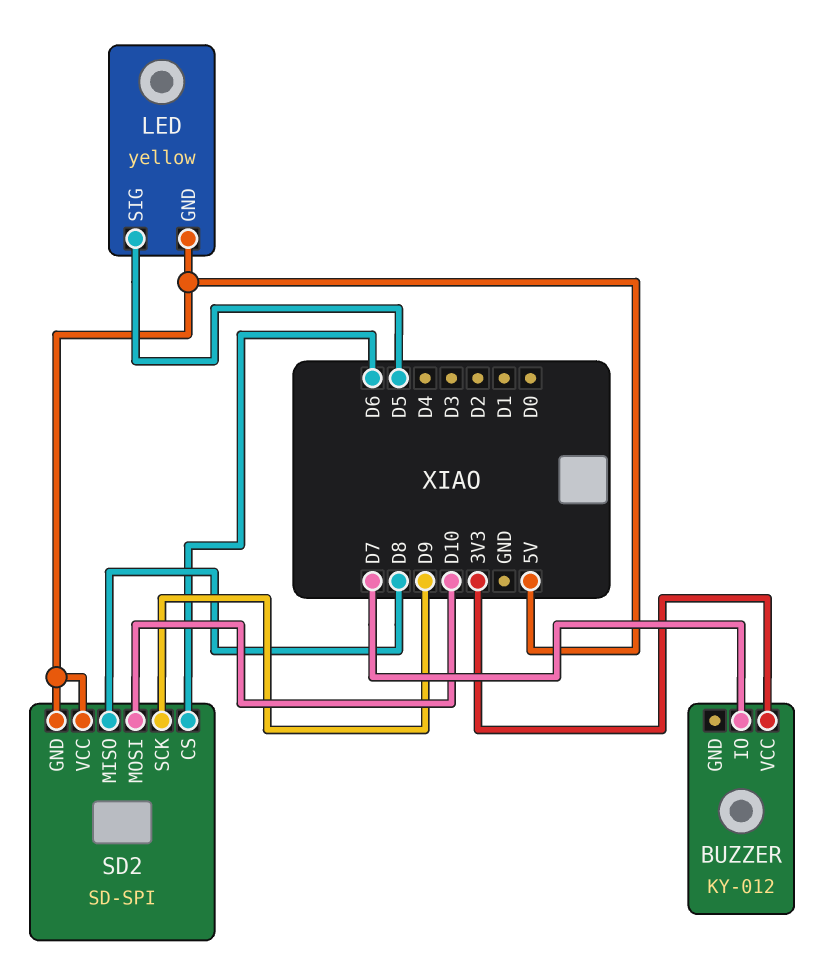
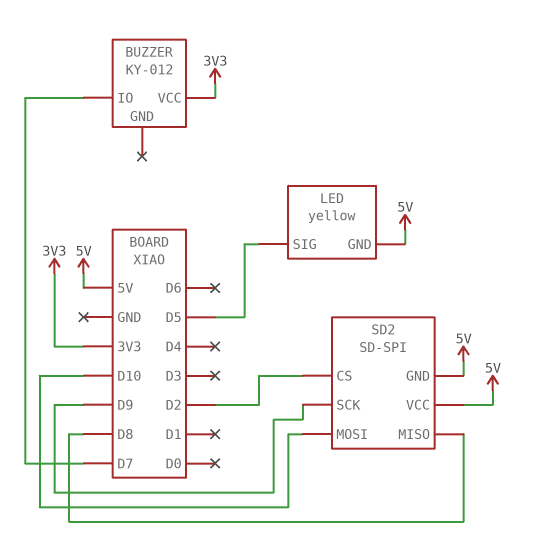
SD2 pin CS: D6 -> D2

